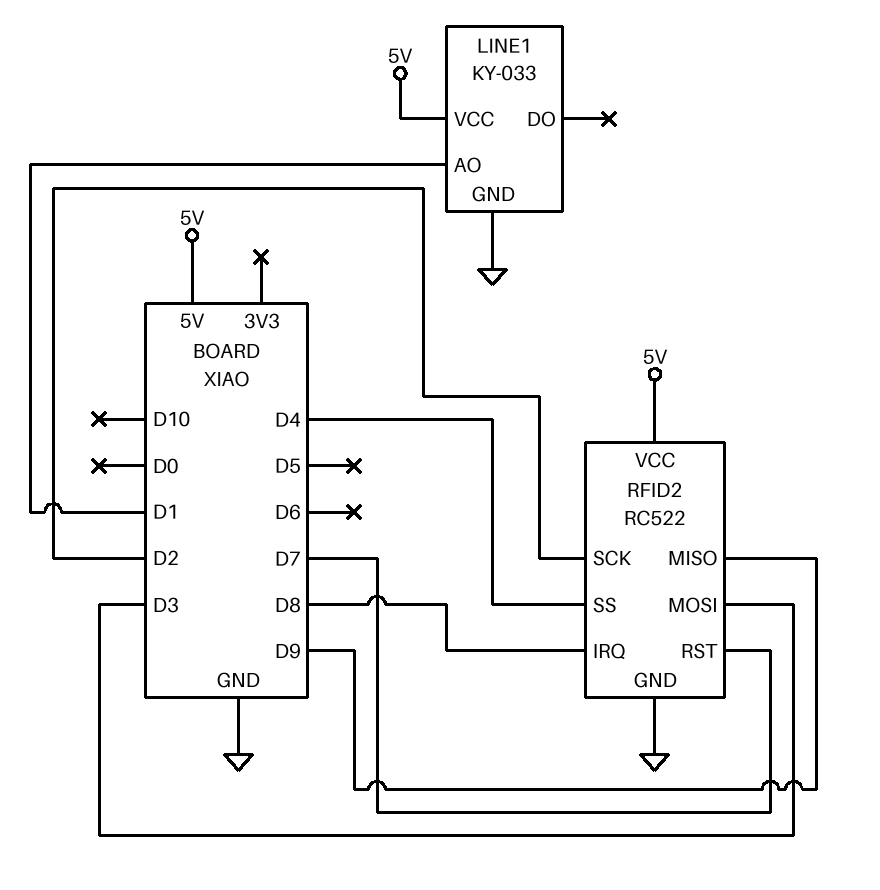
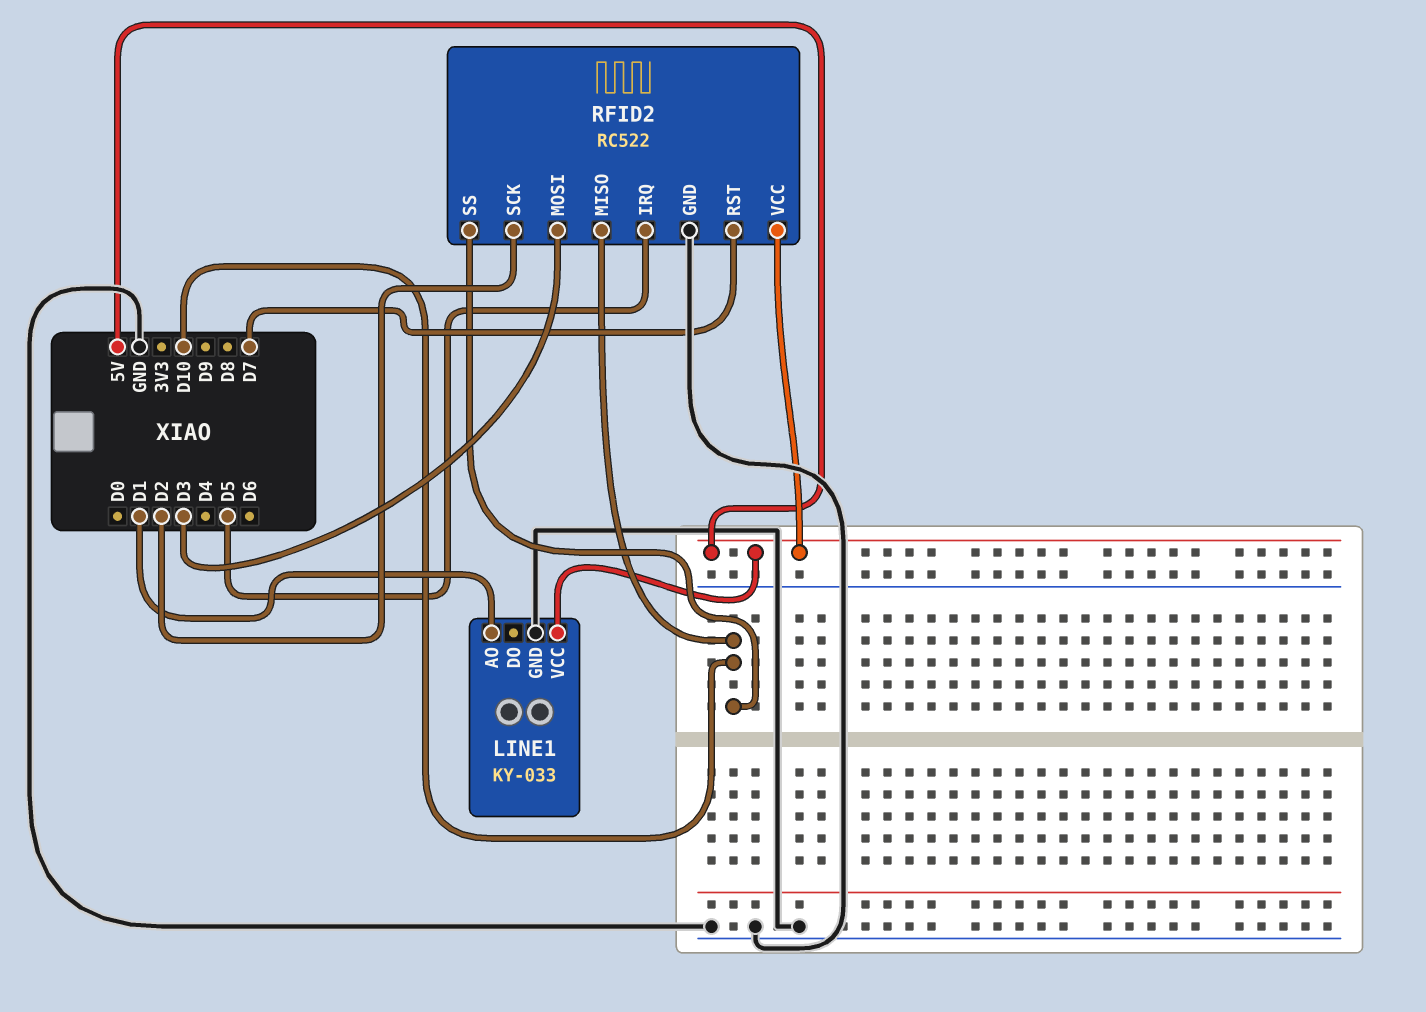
RFID2 pin IRQ: D8 -> D5
RFID2 pin MISO: D9 -> D10
RFID2 pin SS: D4 -> D10

